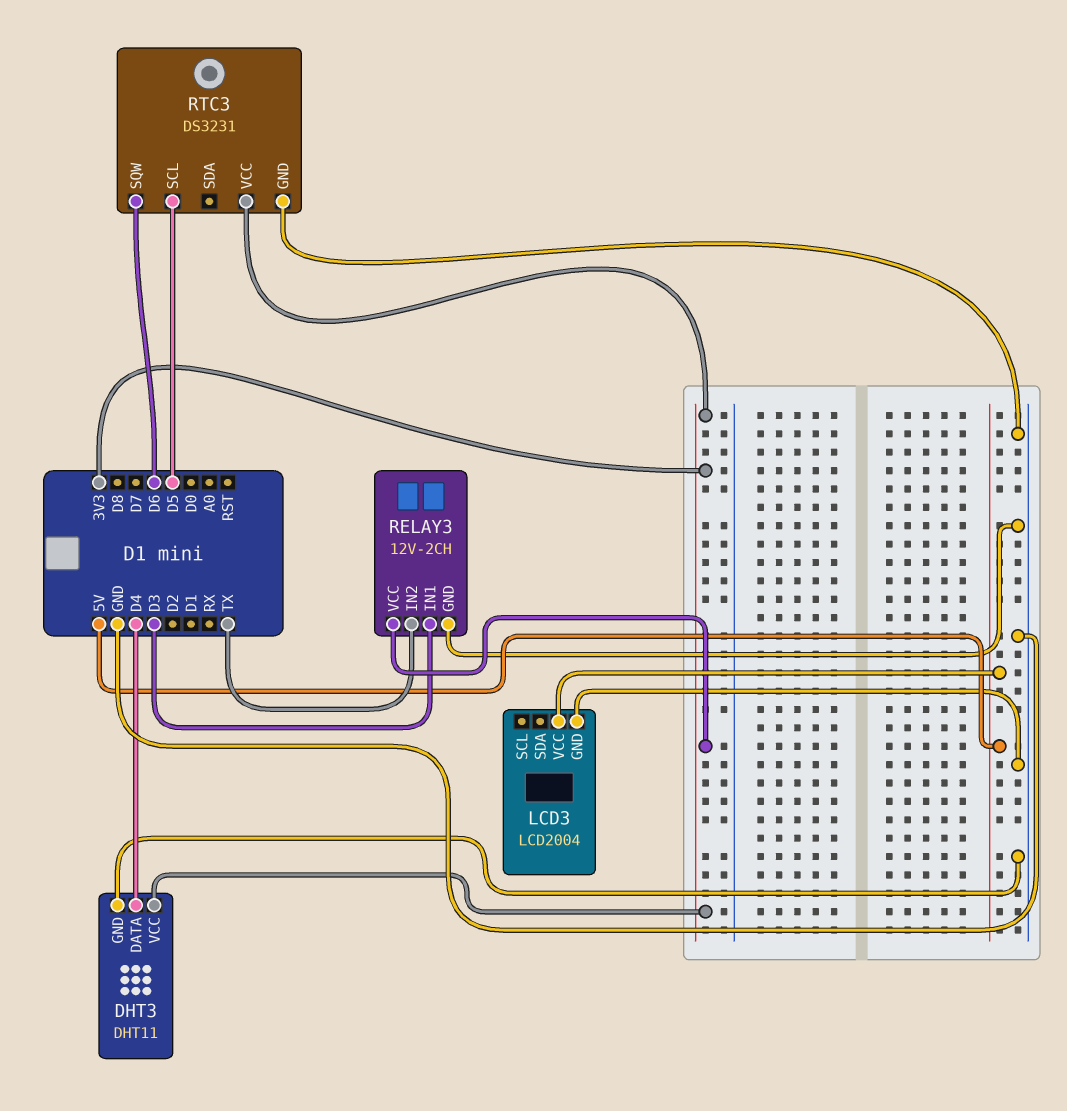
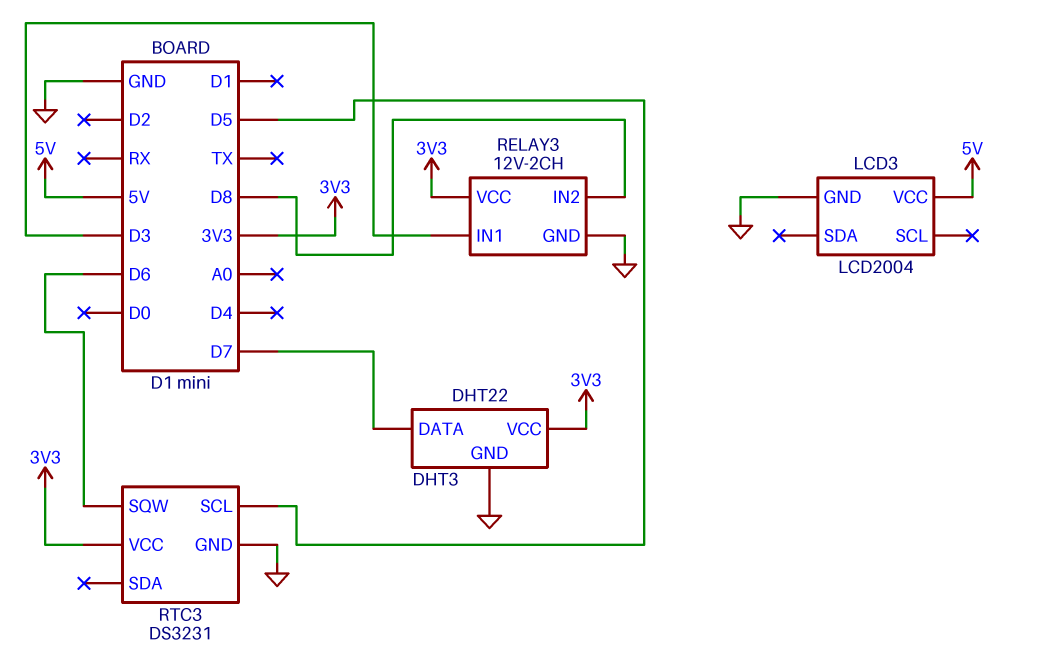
DHT3: DHT11 -> DHT22
DHT3 pin DATA: D4 -> D7
RELAY3 pin IN2: TX -> D8

